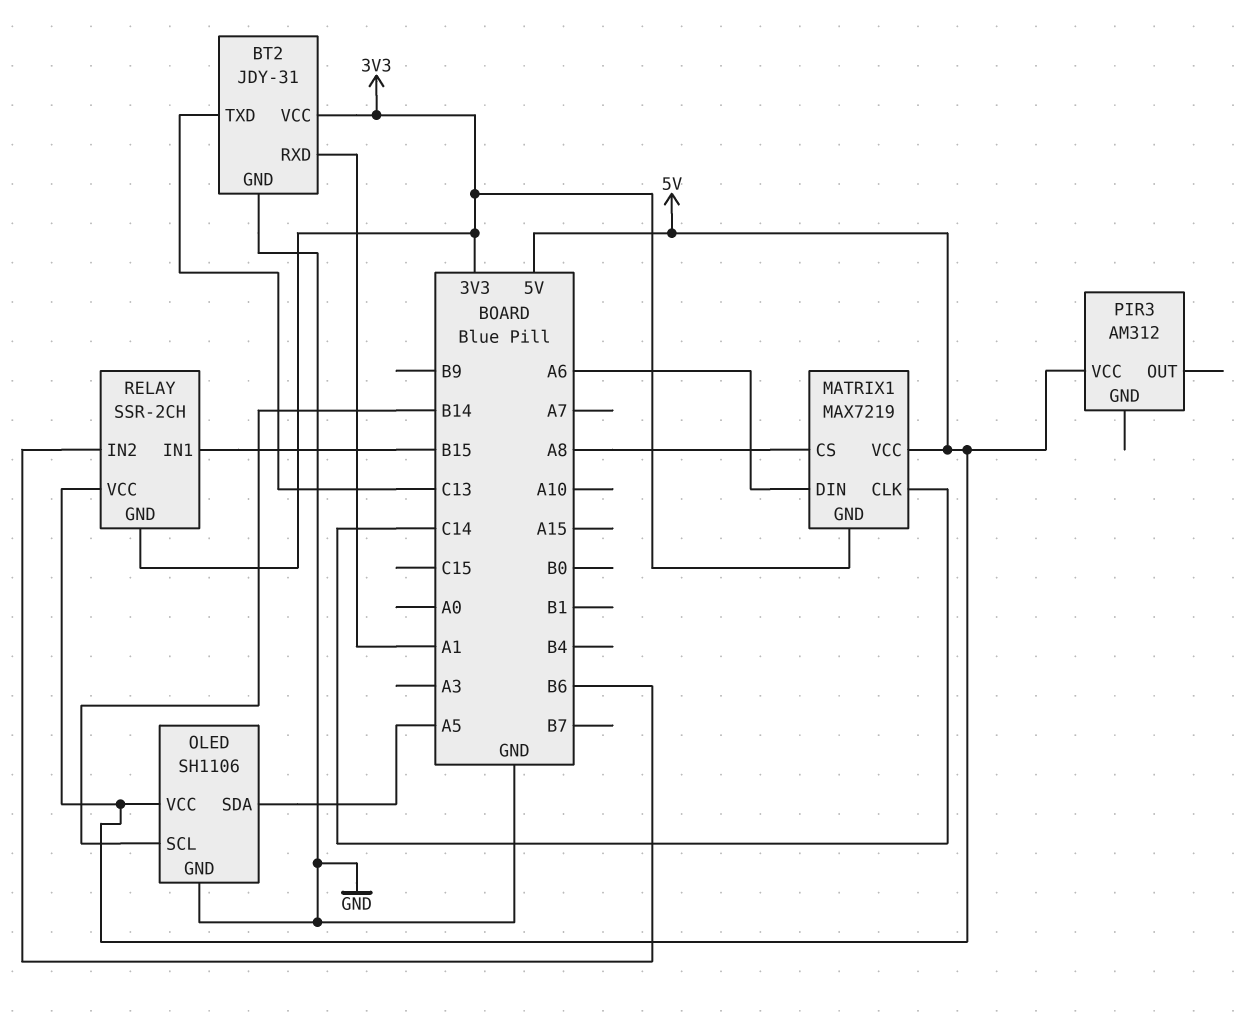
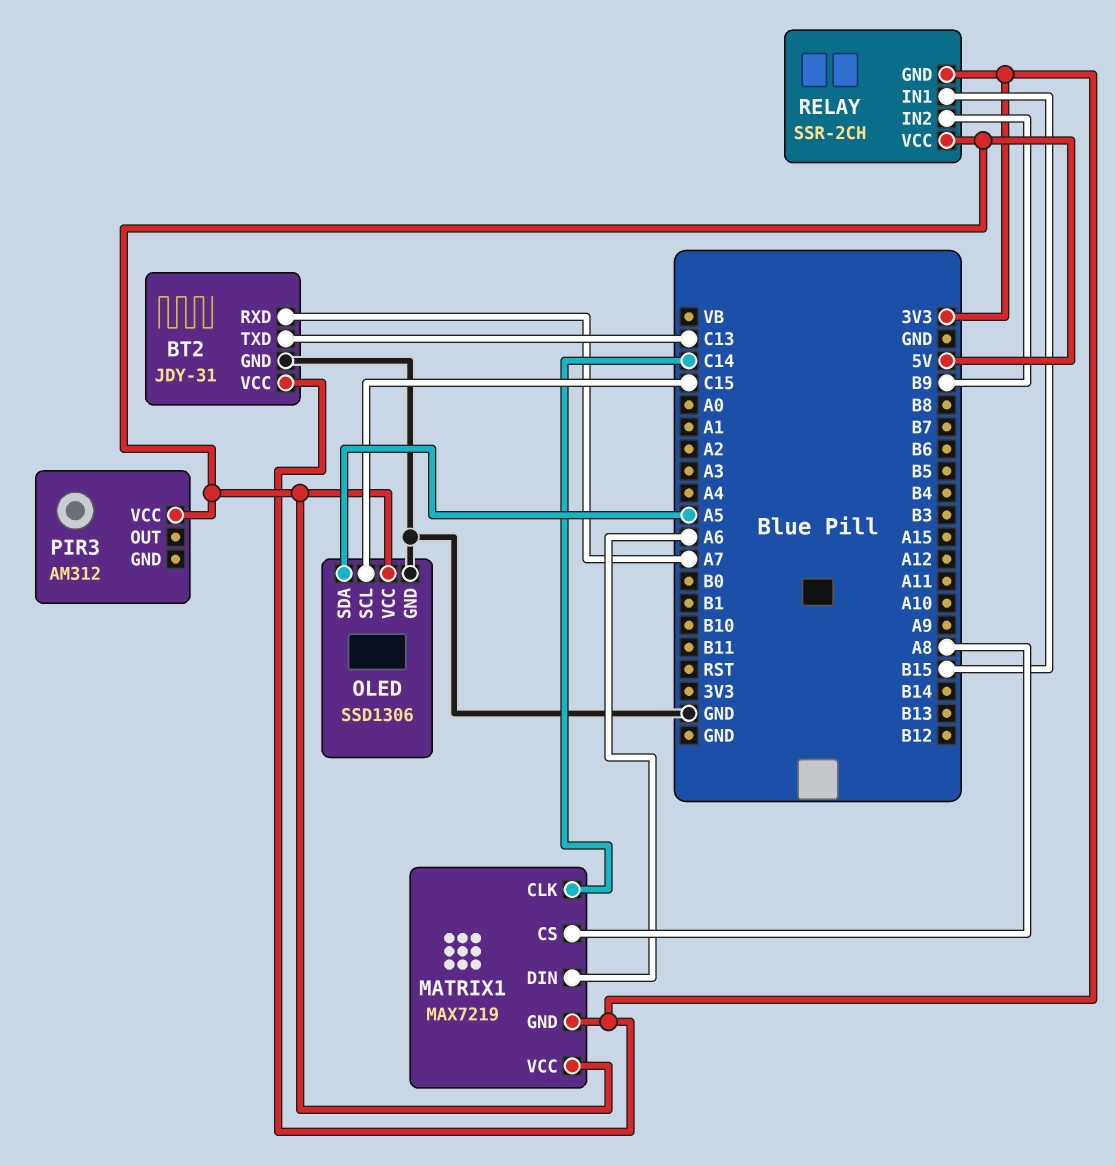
BT2 pin RXD: A1 -> A7
OLED: SH1106 -> SSD1306
OLED pin SCL: B14 -> C15
RELAY pin IN2: B6 -> B9

